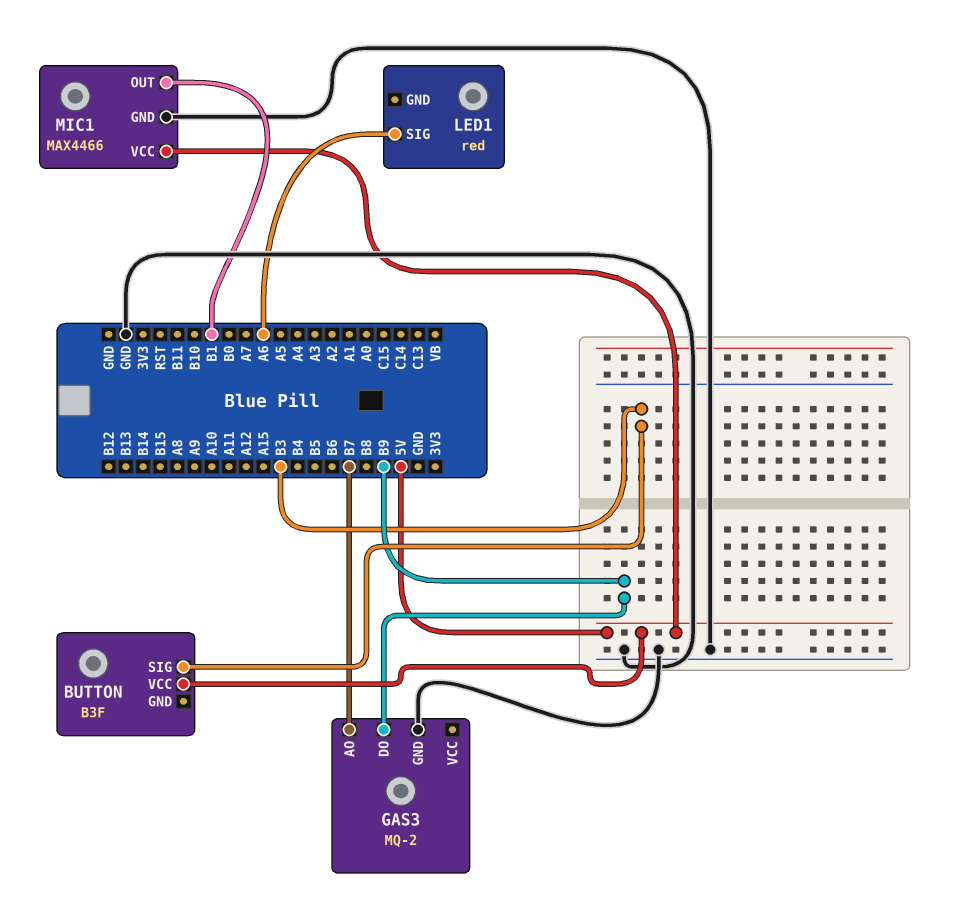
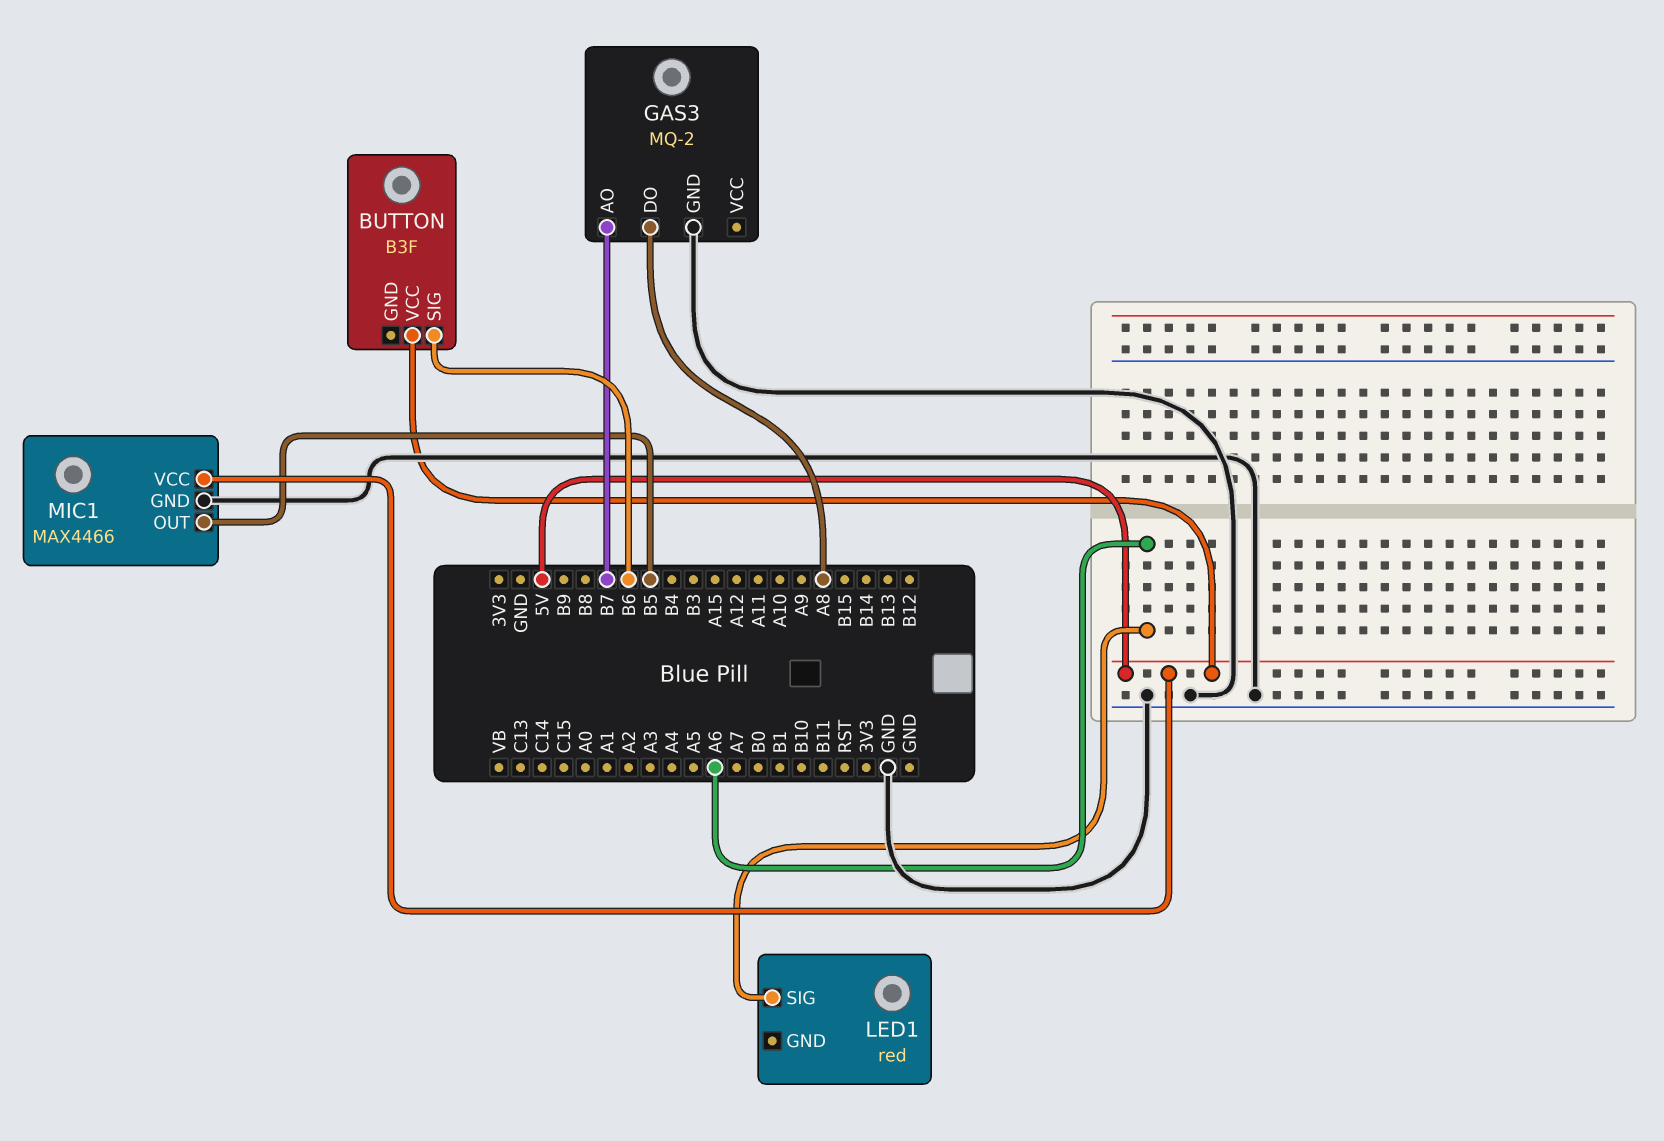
BUTTON pin SIG: B3 -> B6
GAS3 pin DO: B9 -> A8
MIC1 pin OUT: B1 -> B5

